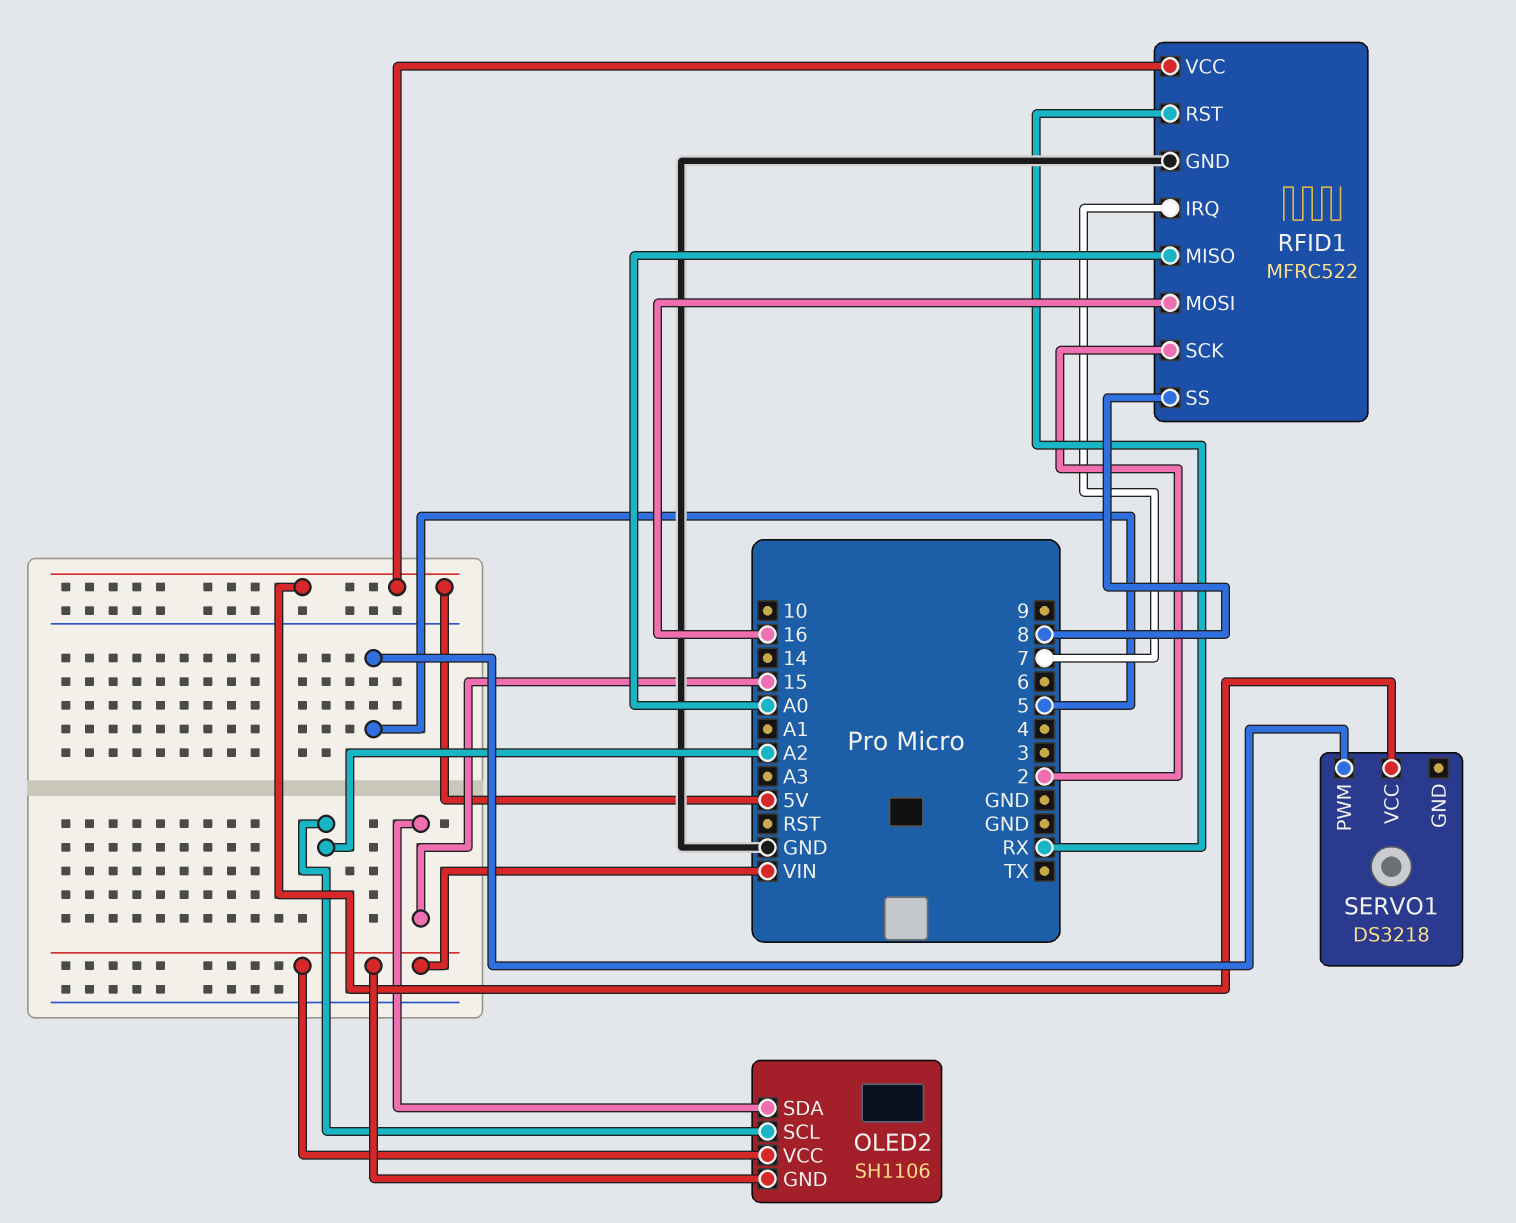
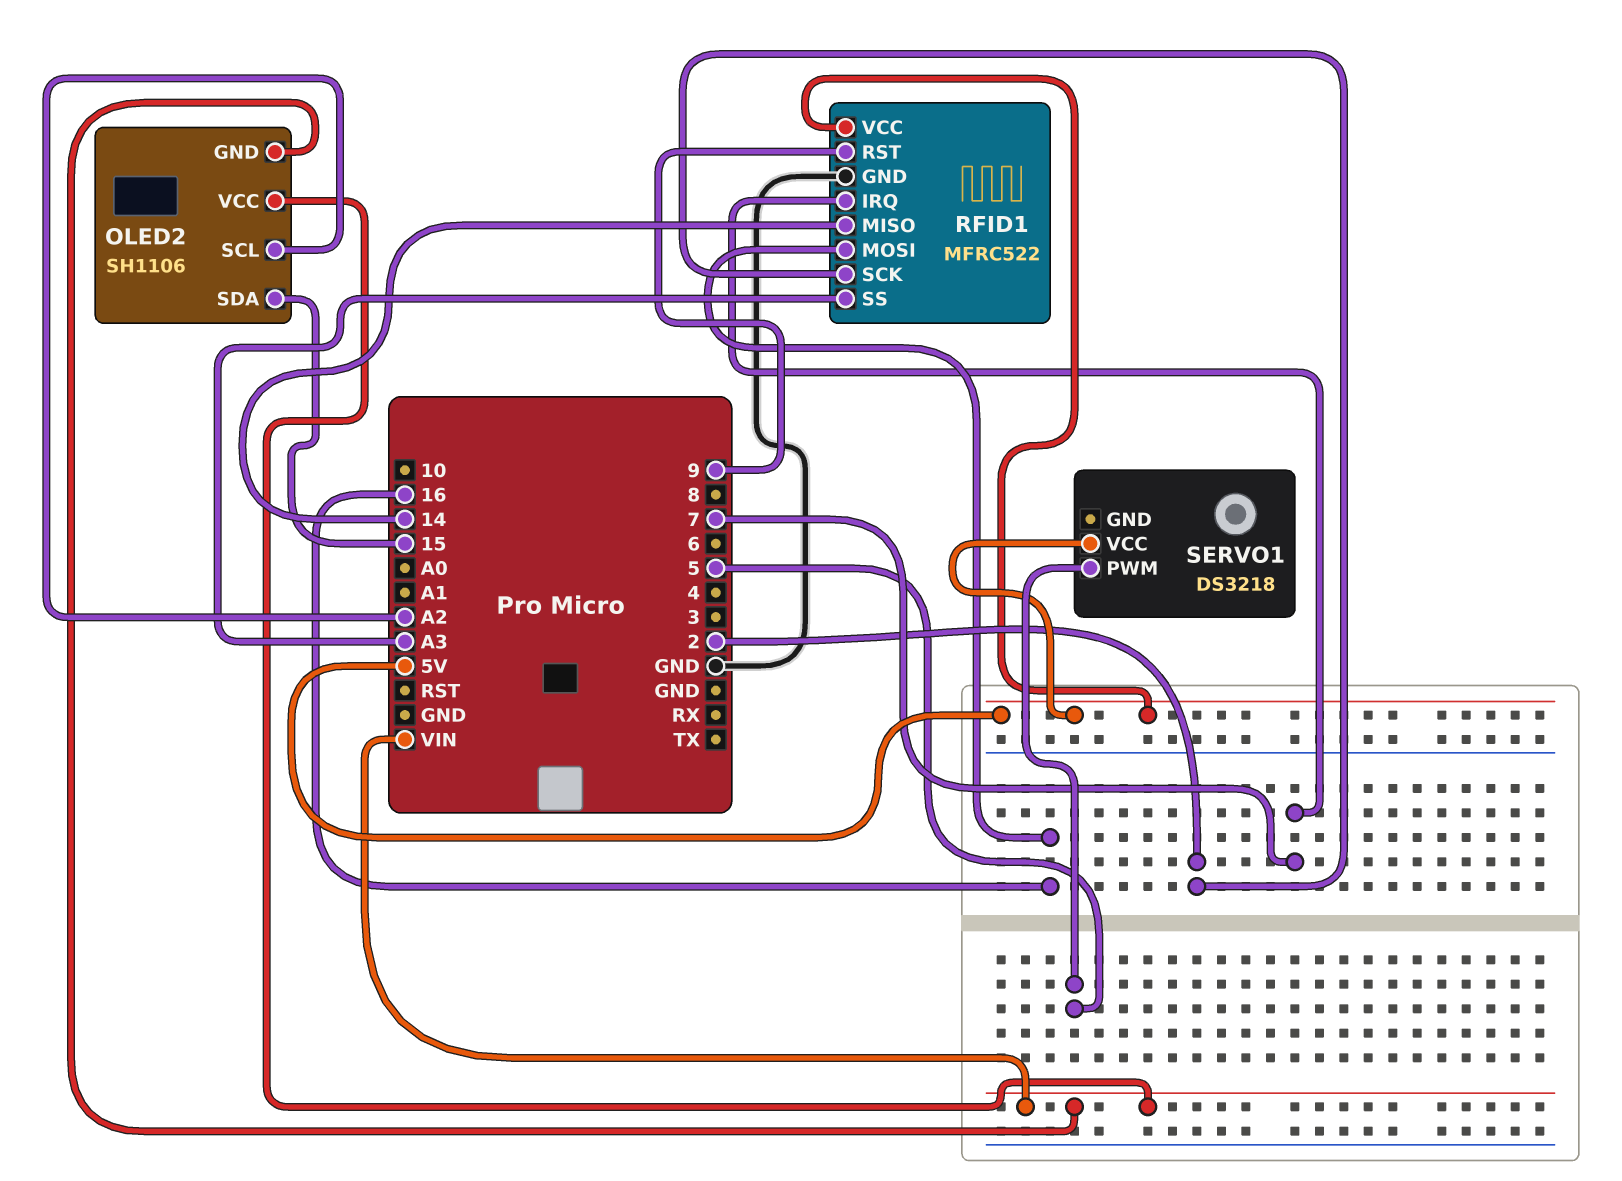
RFID1 pin MISO: A0 -> 14
RFID1 pin RST: RX -> 9
RFID1 pin SS: 8 -> A3

